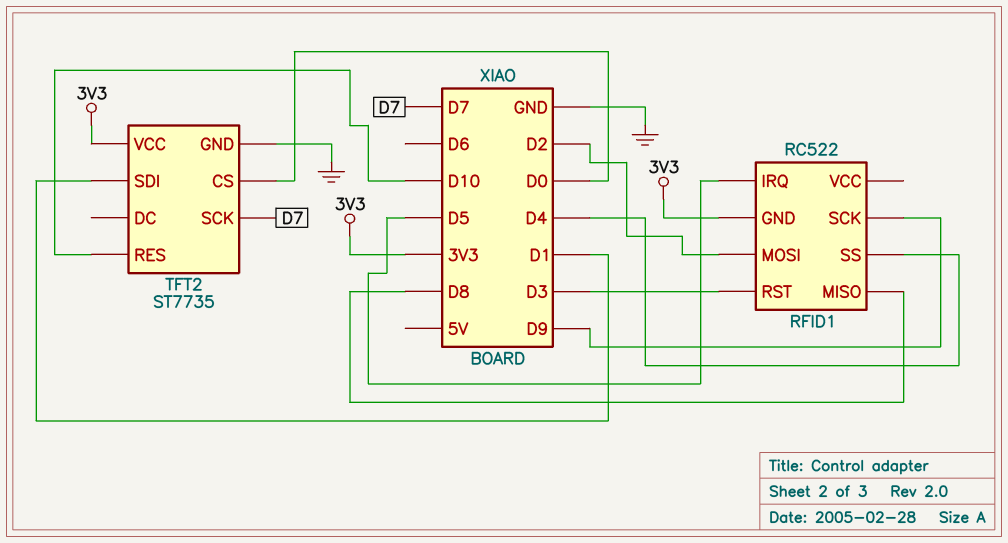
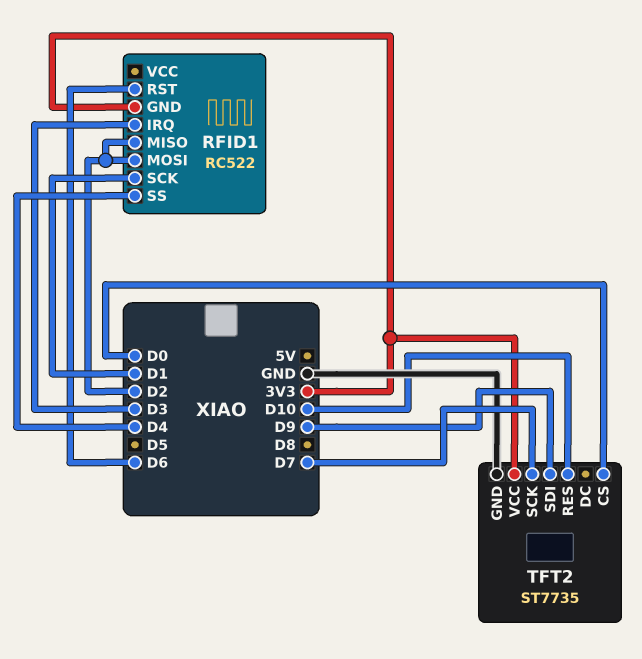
RFID1 pin IRQ: D5 -> D3
RFID1 pin MISO: D8 -> D2
RFID1 pin RST: D3 -> D6
RFID1 pin SCK: D9 -> D1
TFT2 pin SDI: D1 -> D9

